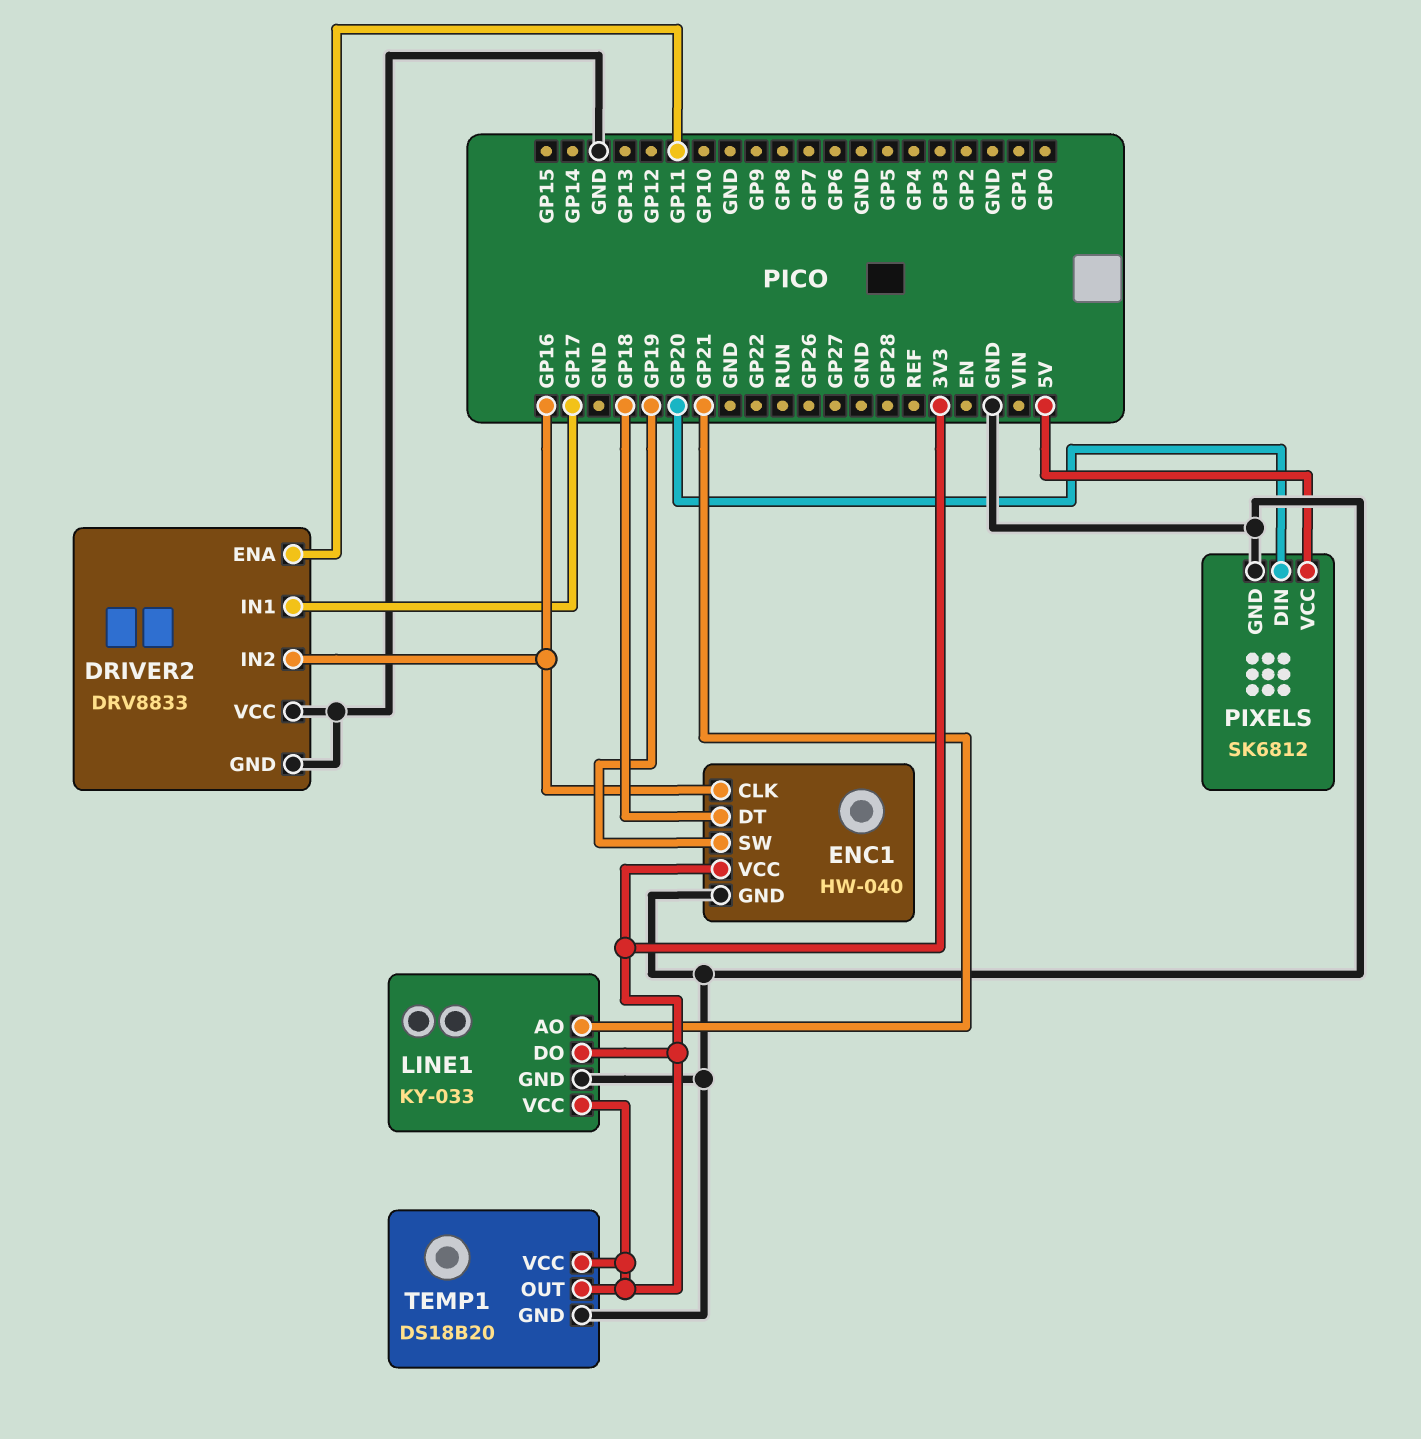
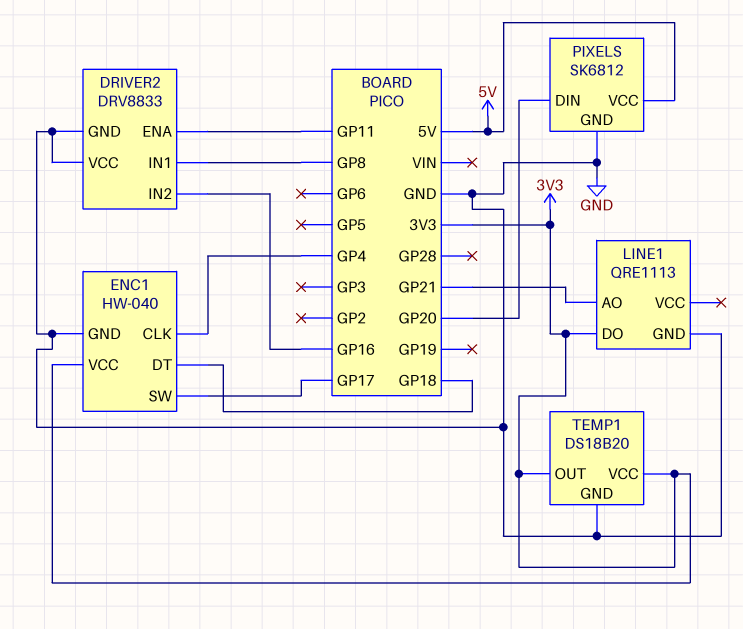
DRIVER2 pin IN1: GP17 -> GP8
ENC1 pin CLK: GP16 -> GP4
ENC1 pin SW: GP19 -> GP17
LINE1: KY-033 -> QRE1113
LINE1 pin VCC: 3V3 -> none

